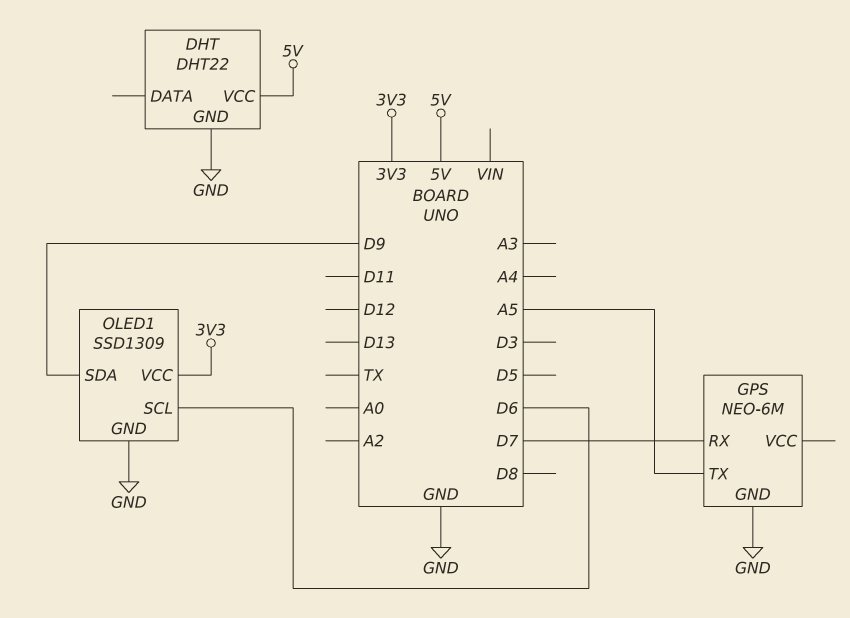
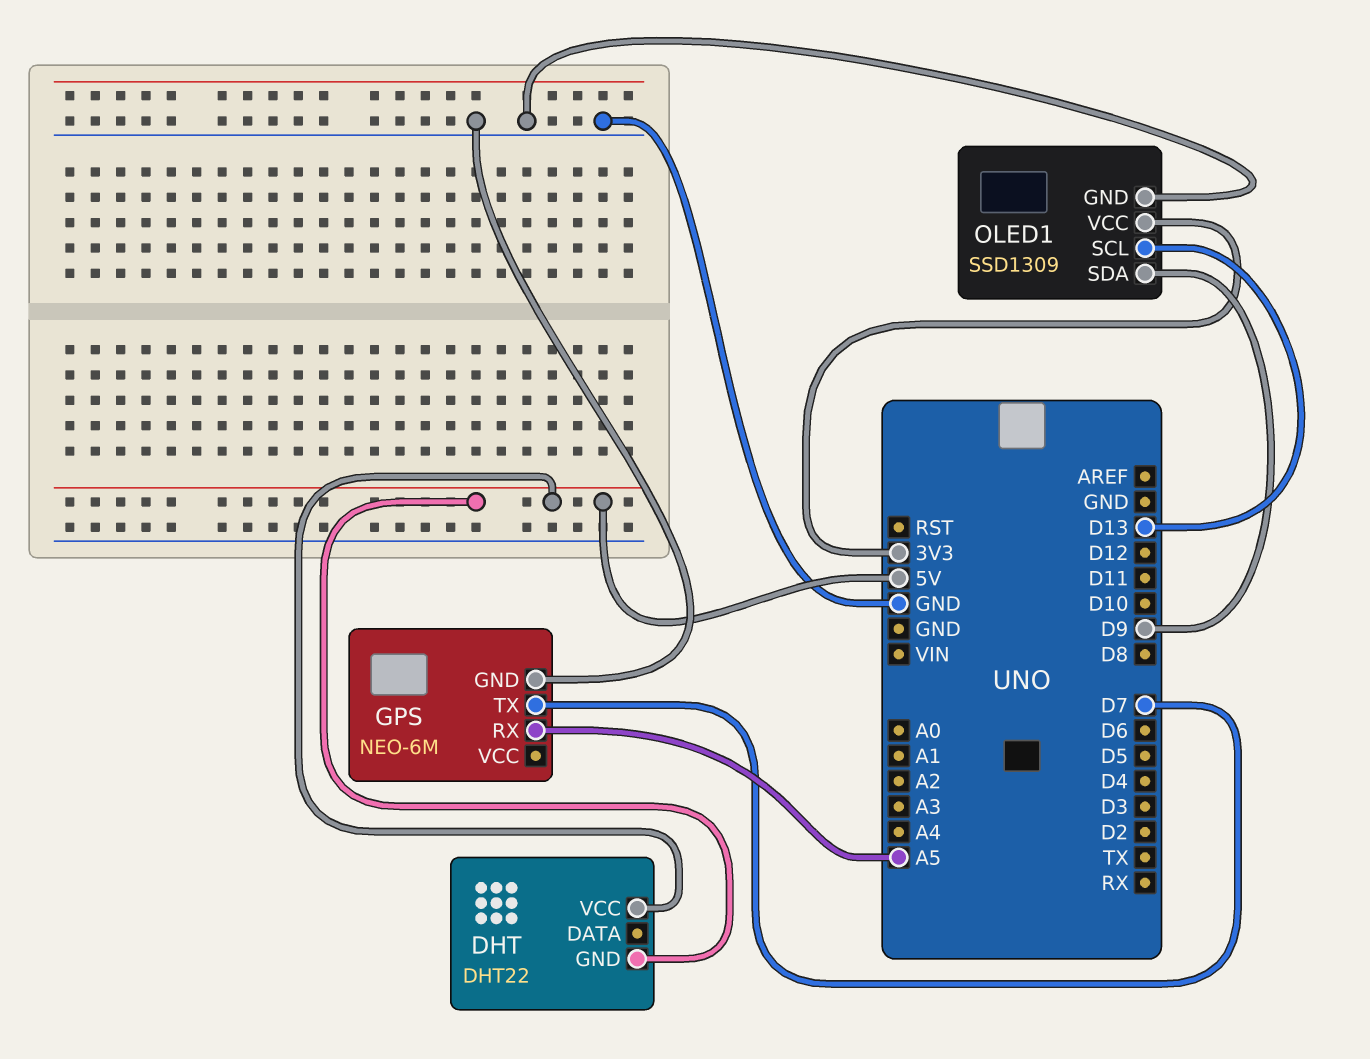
DHT pin GND: GND -> 5V
GPS pin RX: D7 -> A5
GPS pin TX: A5 -> D7
OLED1 pin SCL: D6 -> D13

